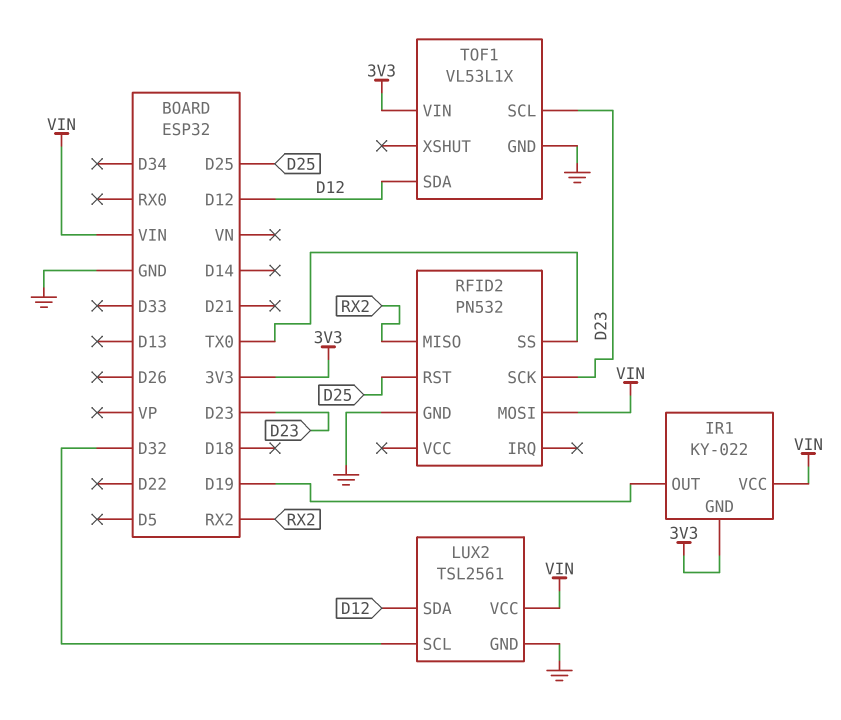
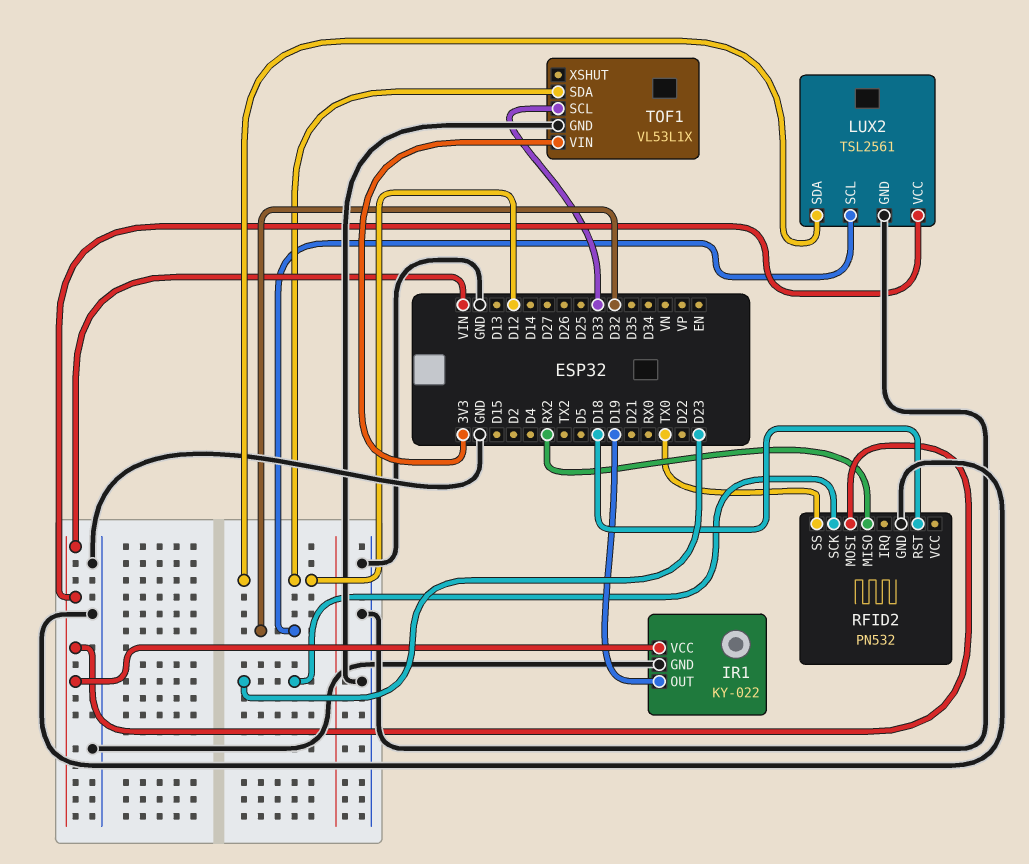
IR1 pin GND: 3V3 -> GND
RFID2 pin RST: D25 -> D18
TOF1 pin SCL: D23 -> D33

